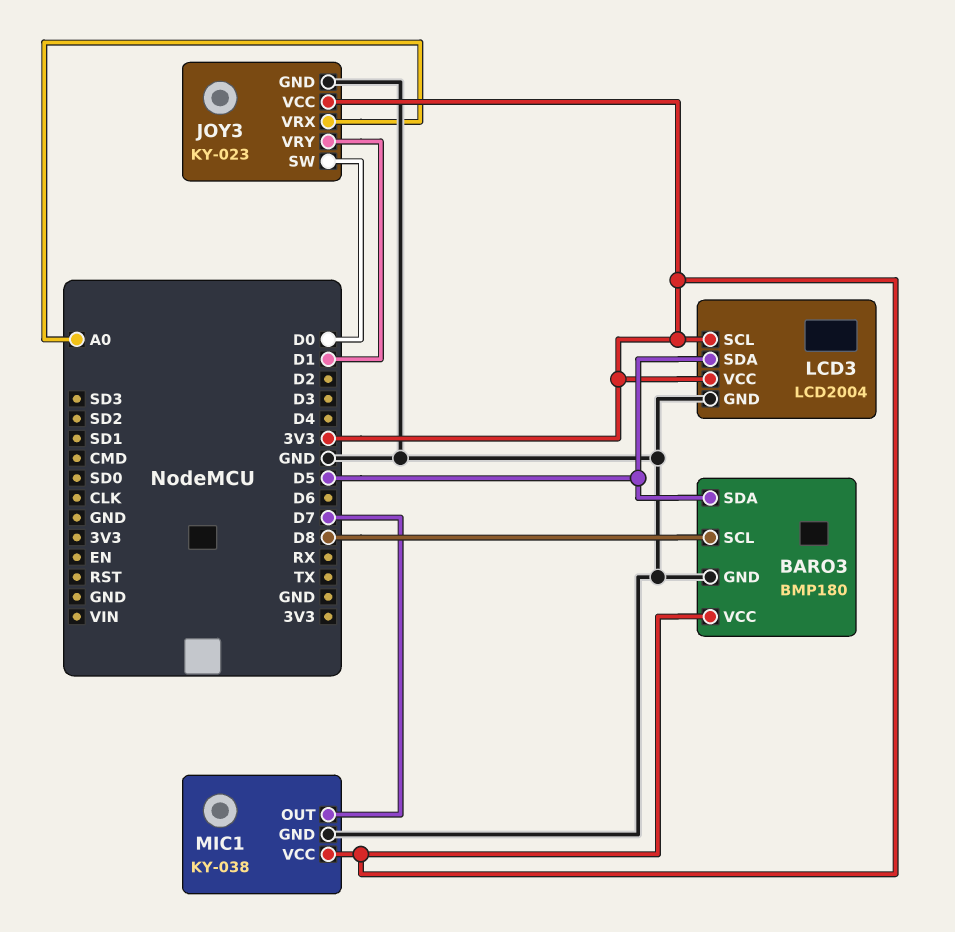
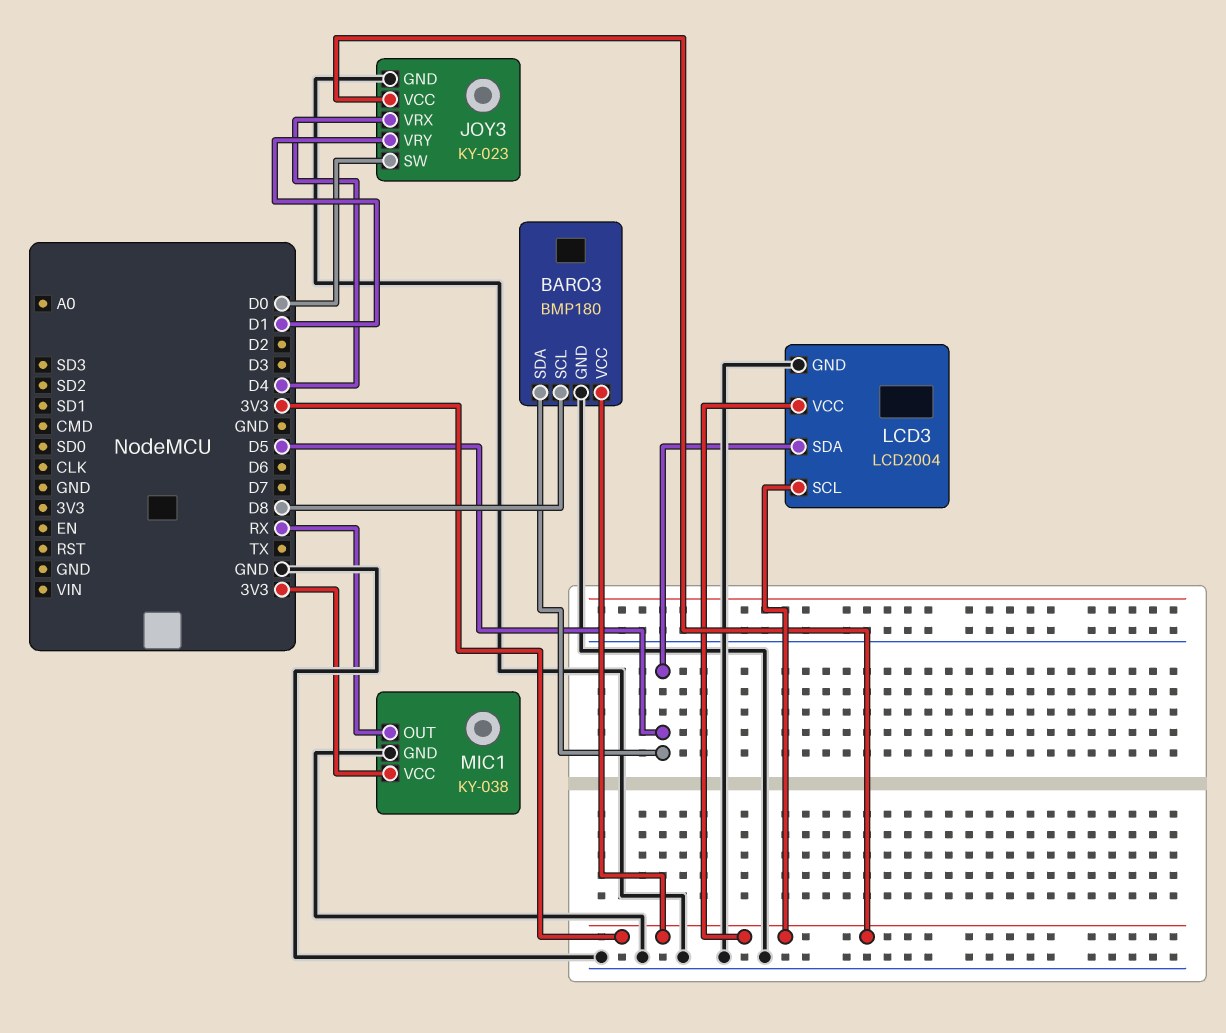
JOY3 pin VRX: A0 -> D4
MIC1 pin OUT: D7 -> RX

